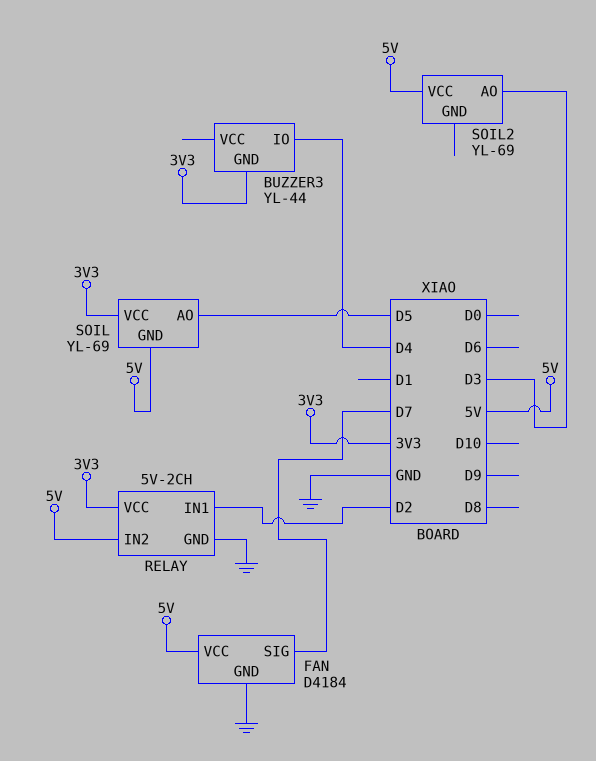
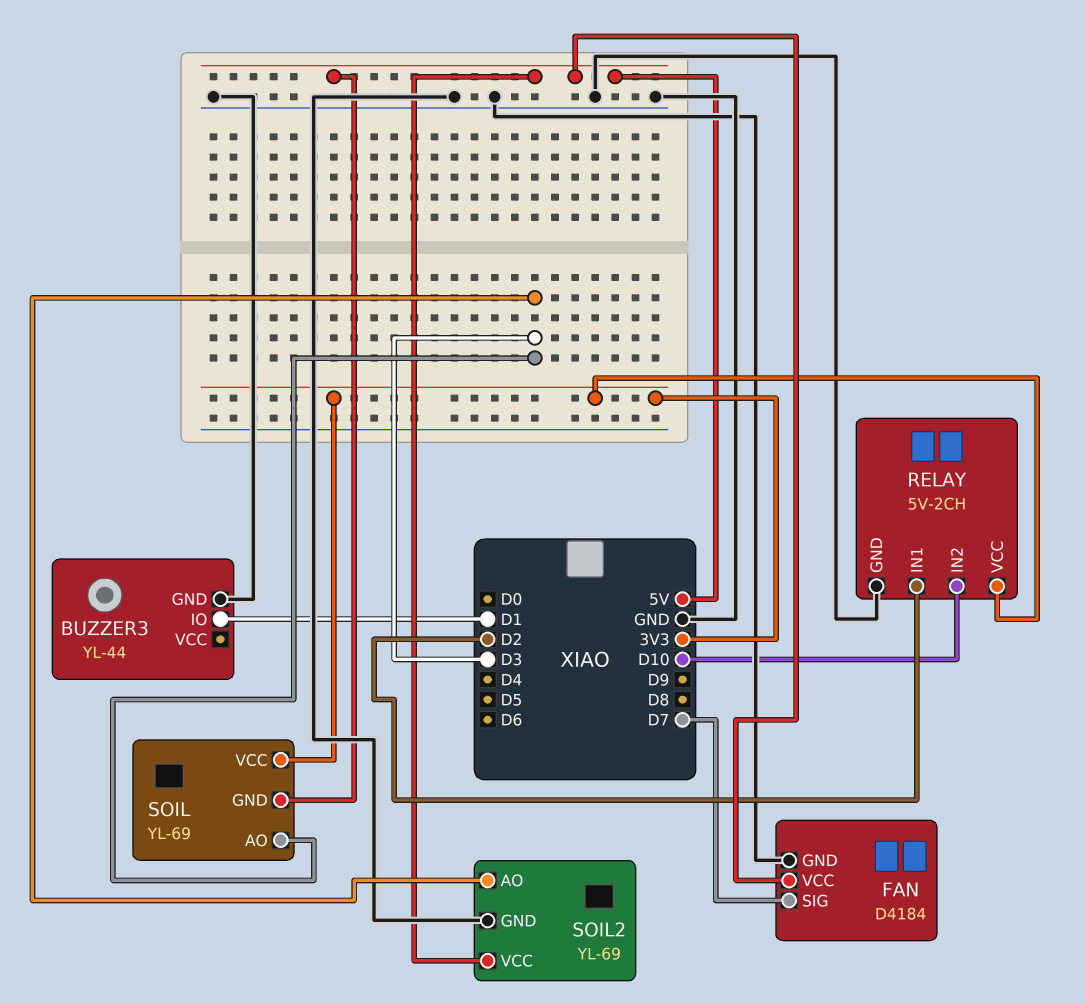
BUZZER3 pin GND: 3V3 -> GND
BUZZER3 pin IO: D4 -> D1
RELAY pin IN2: 5V -> D10
SOIL pin AO: D5 -> D3
SOIL2 pin GND: none -> GND

